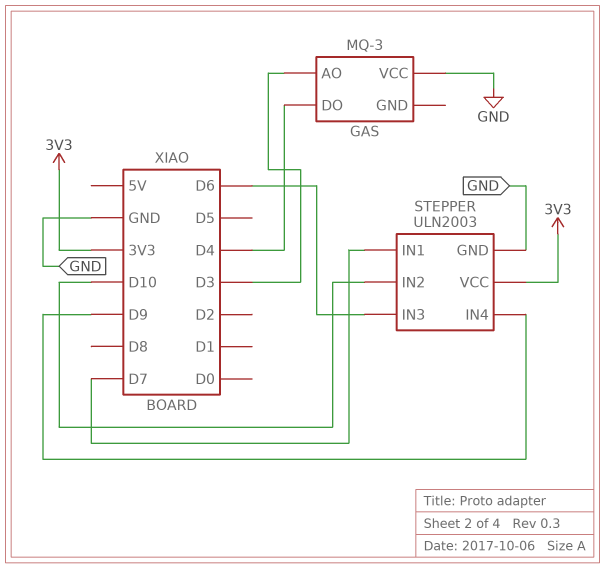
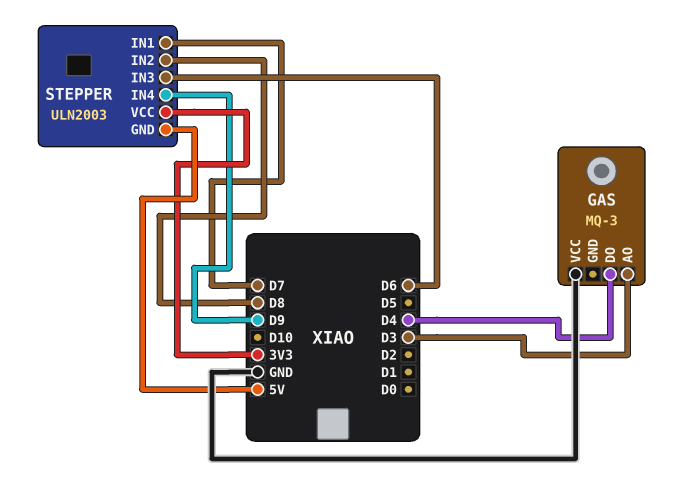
STEPPER pin GND: GND -> 5V
STEPPER pin IN2: D10 -> D8

